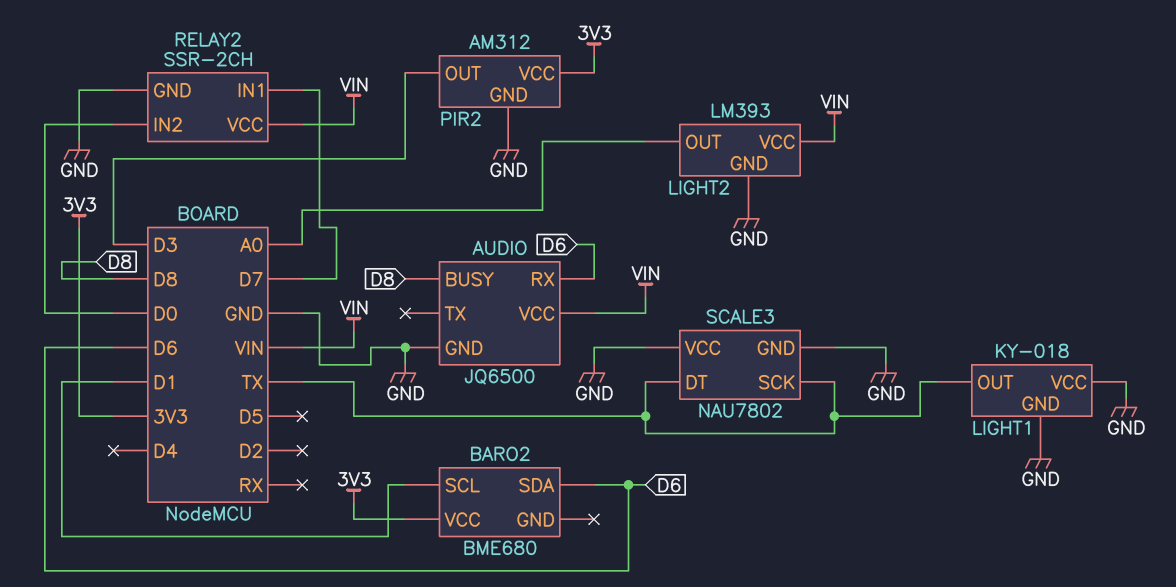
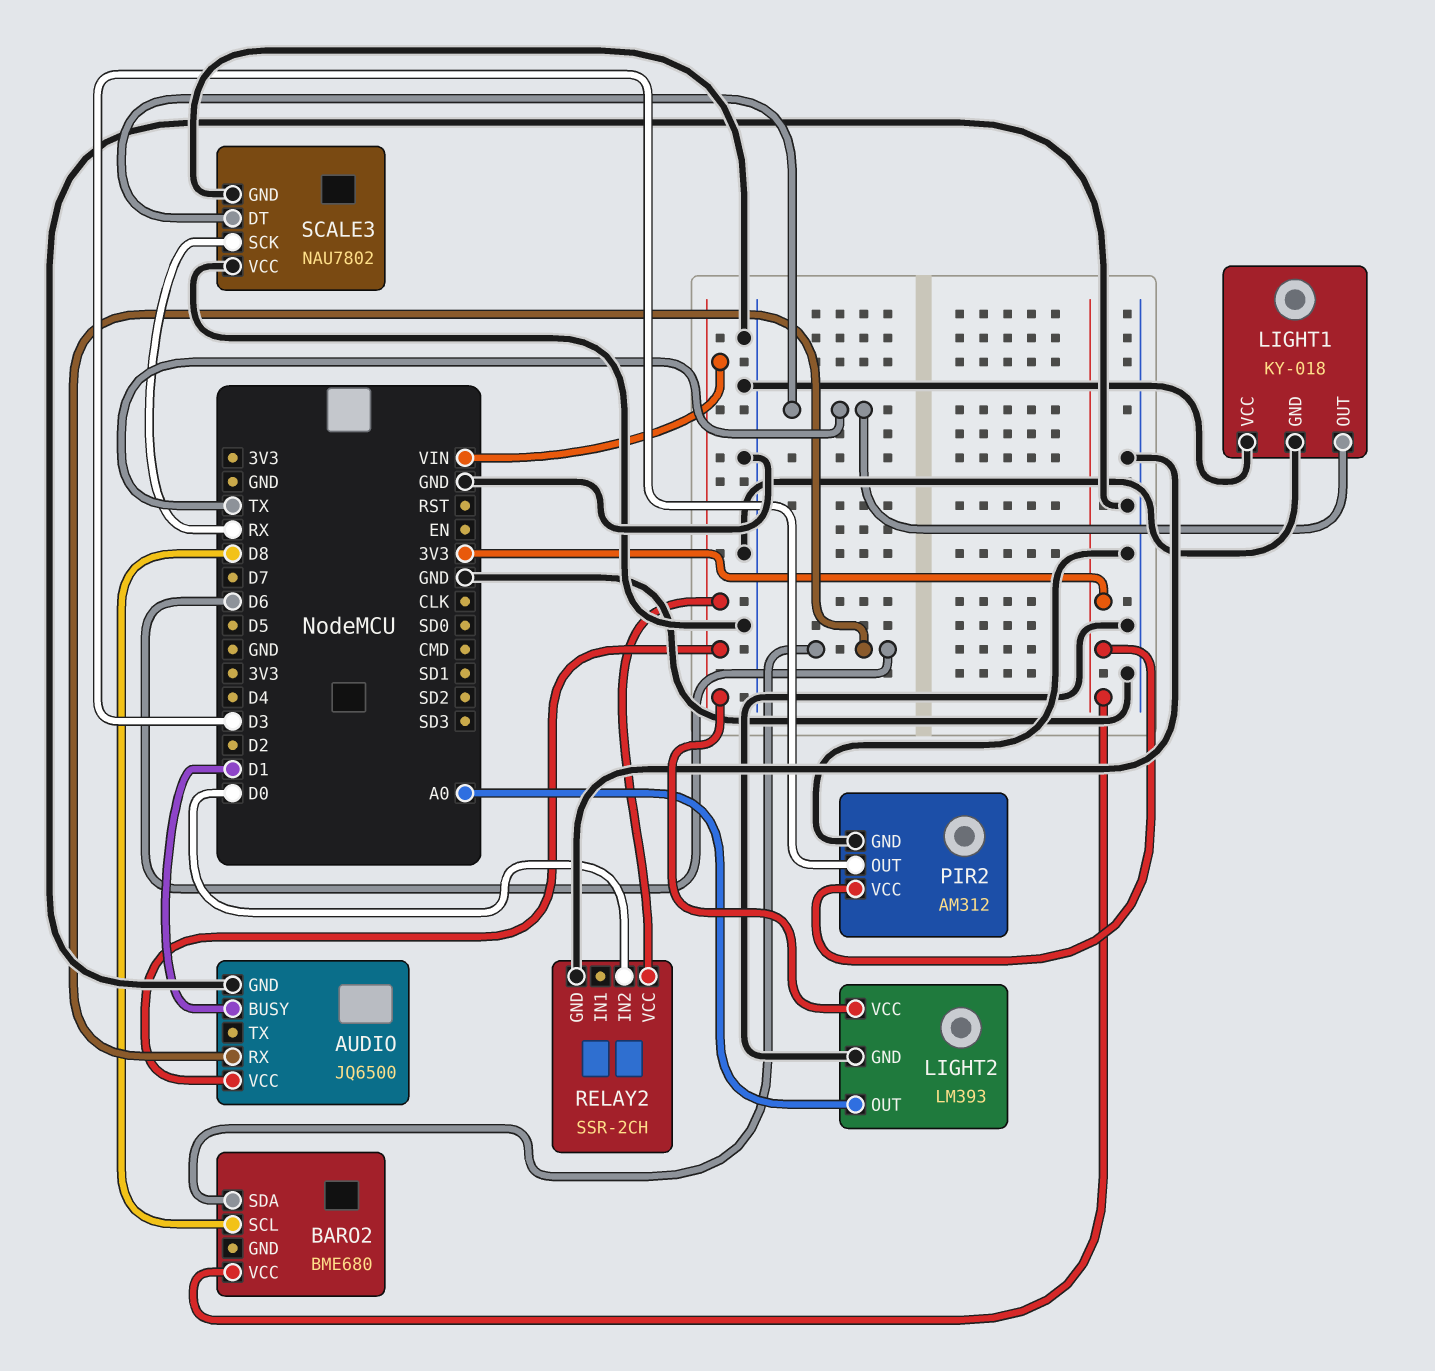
AUDIO pin BUSY: D8 -> D1
BARO2 pin SCL: D1 -> D8
RELAY2 pin IN1: D7 -> none
SCALE3 pin SCK: TX -> RX

